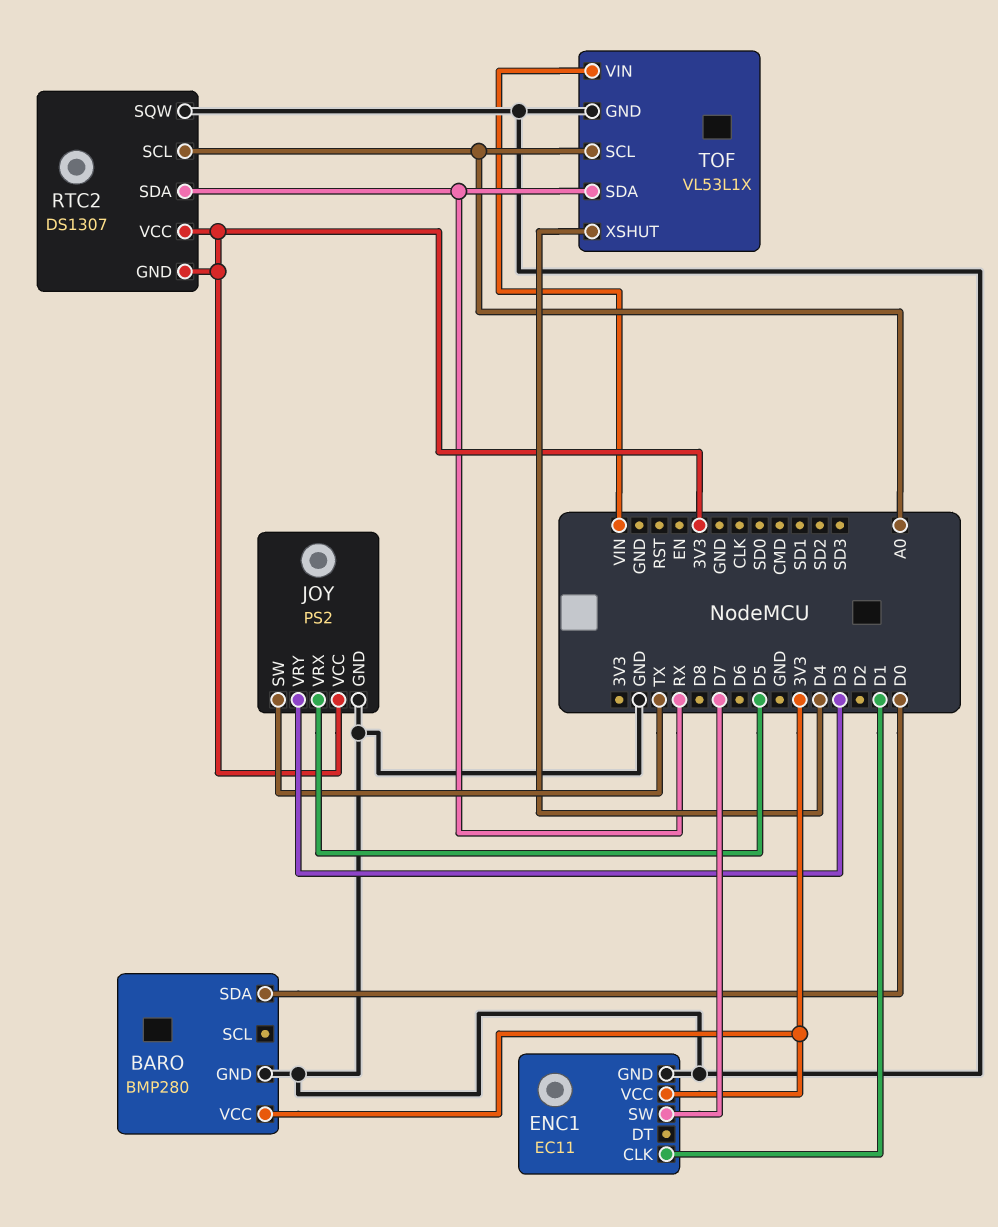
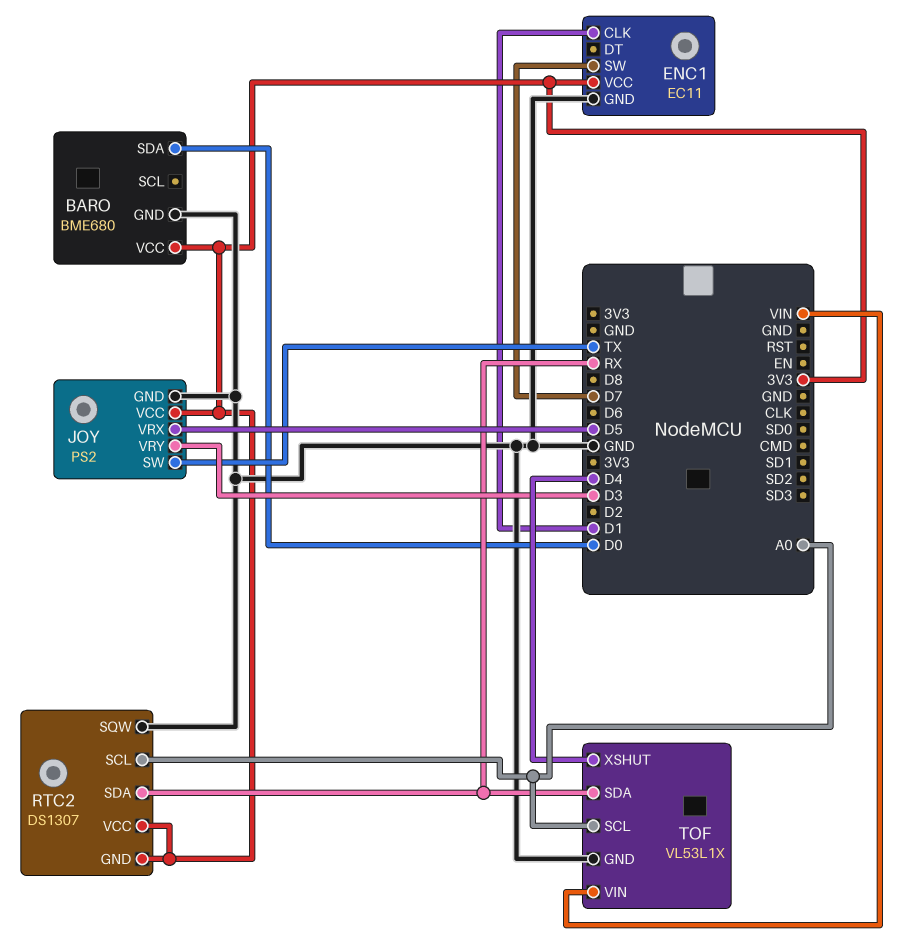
BARO: BMP280 -> BME680

